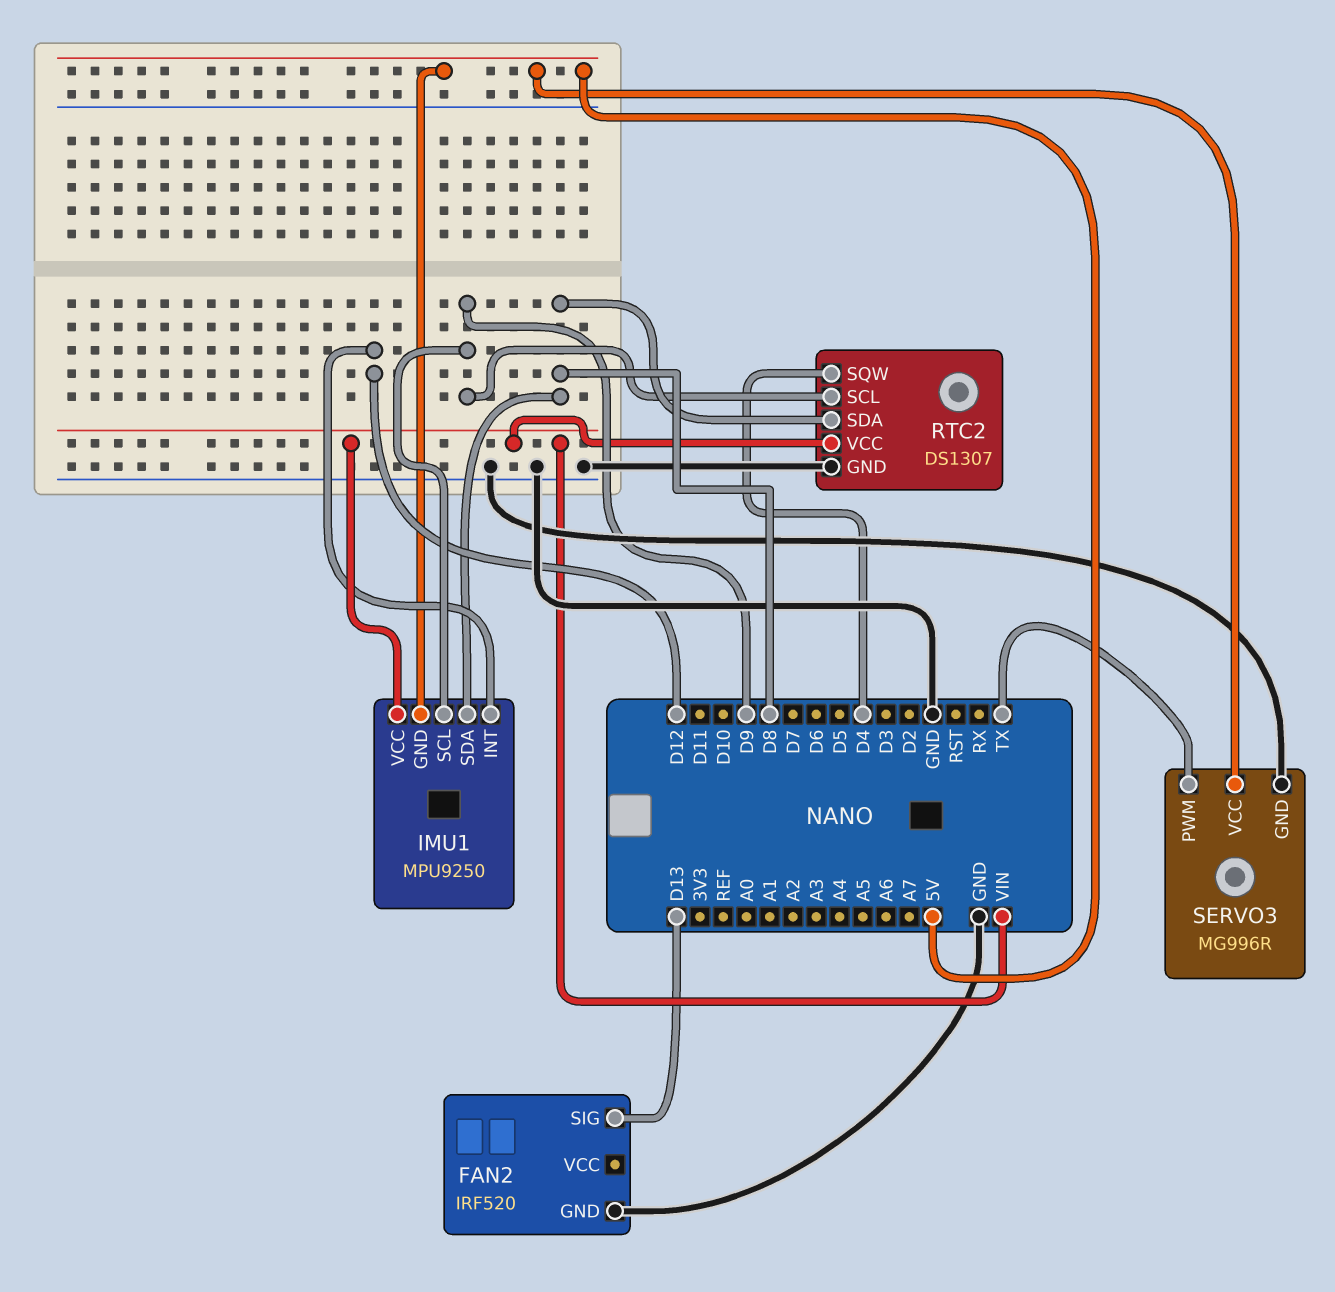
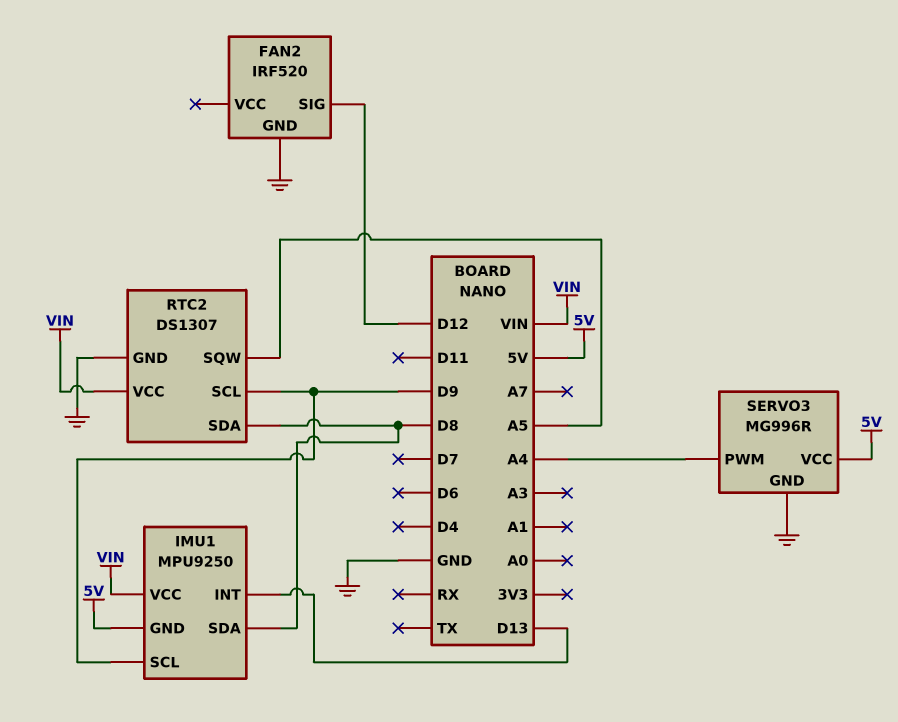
FAN2 pin SIG: D13 -> D12
IMU1 pin INT: D12 -> D13
RTC2 pin SQW: D4 -> A5
SERVO3 pin PWM: TX -> A4

